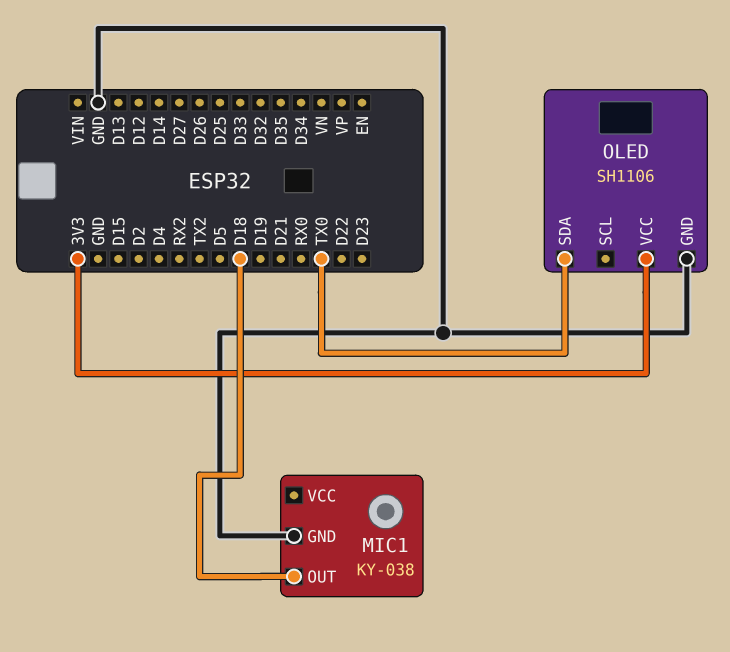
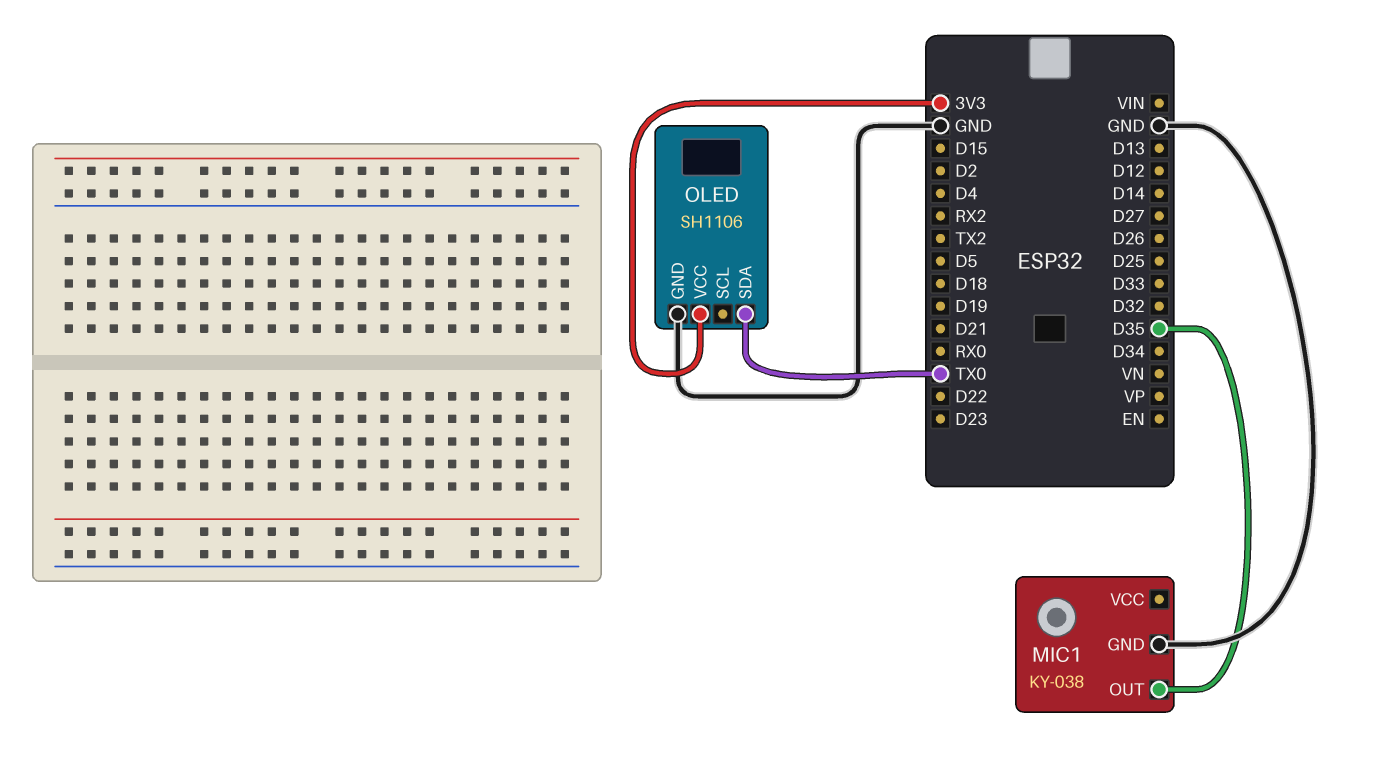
MIC1 pin OUT: D18 -> D35

